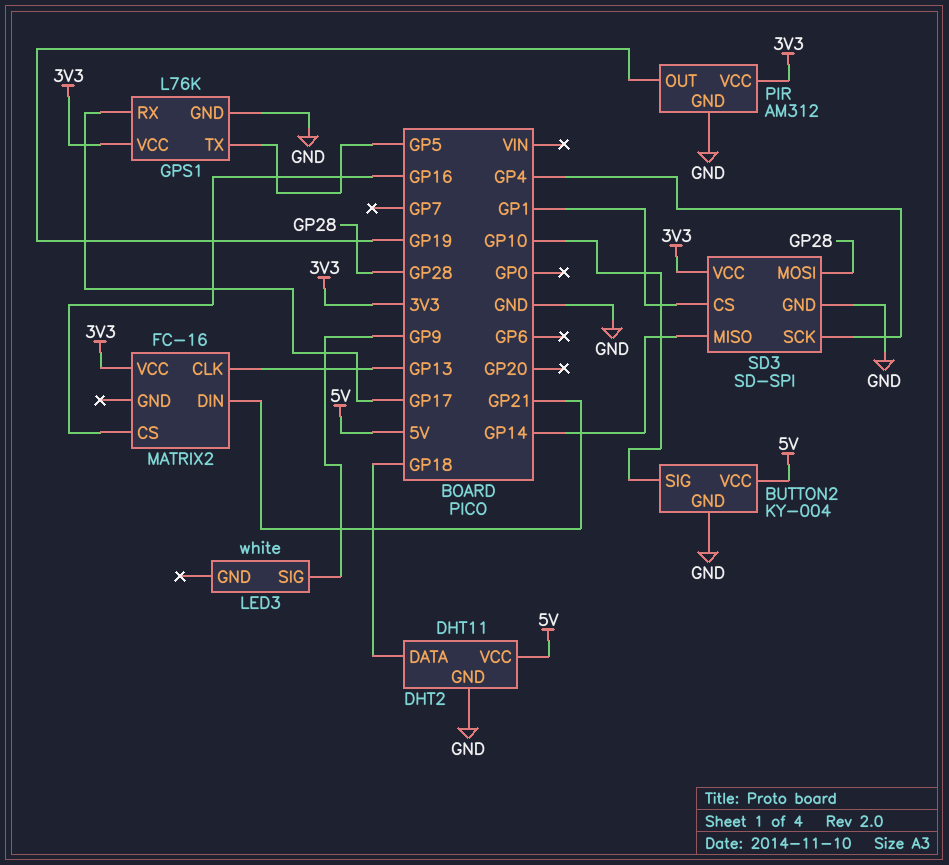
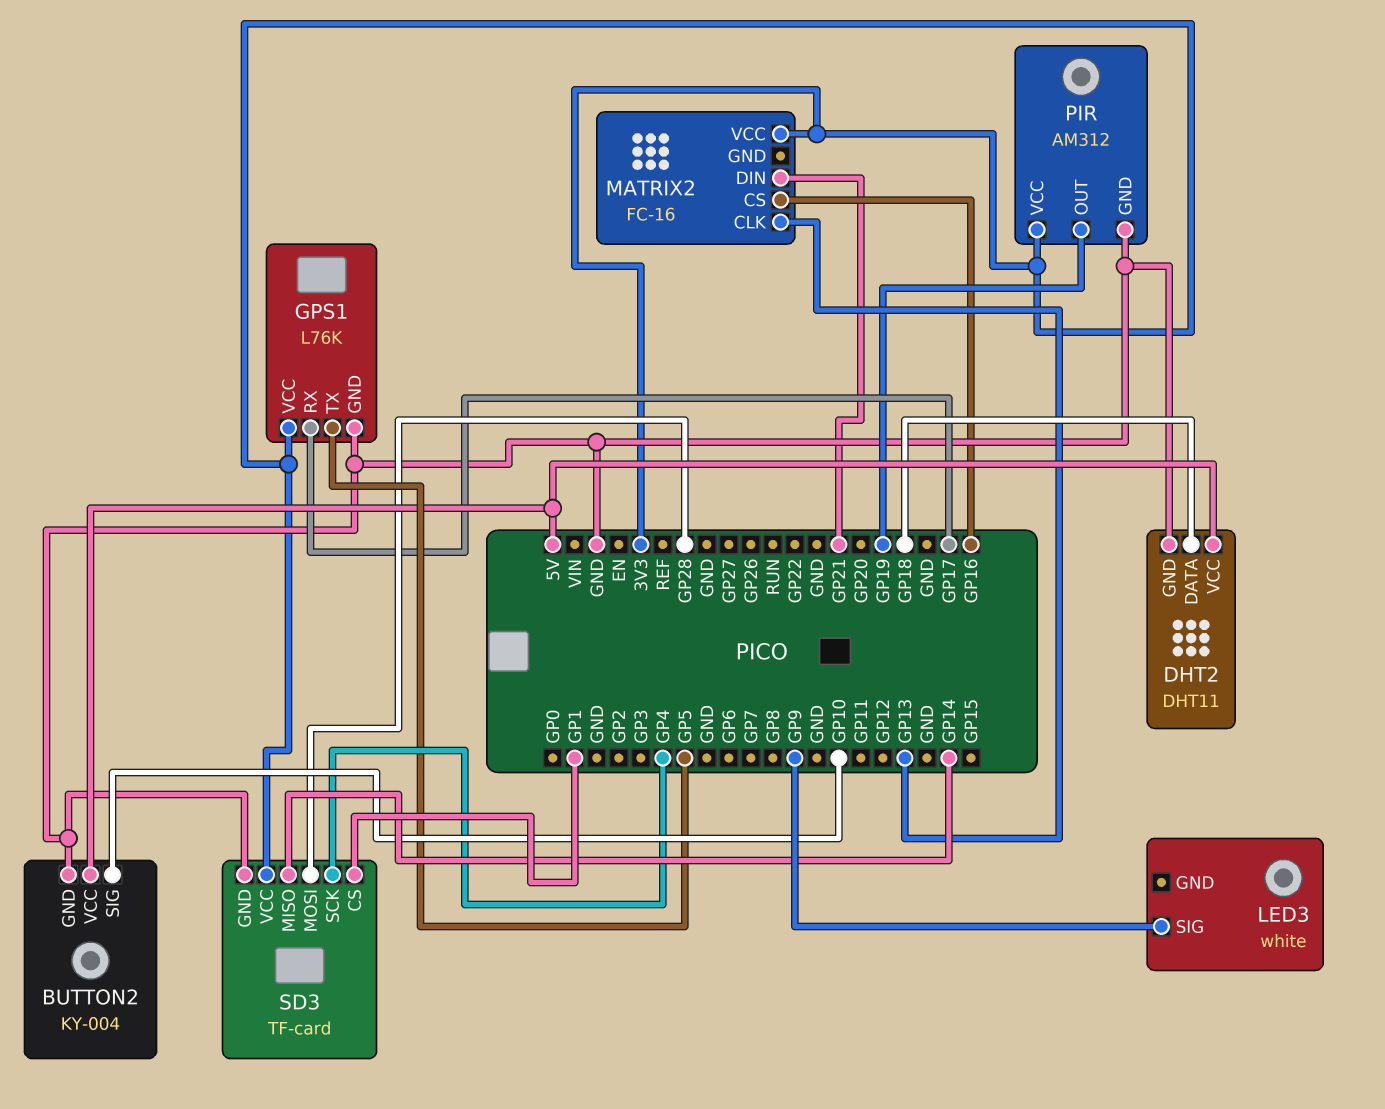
SD3: SD-SPI -> TF-card

